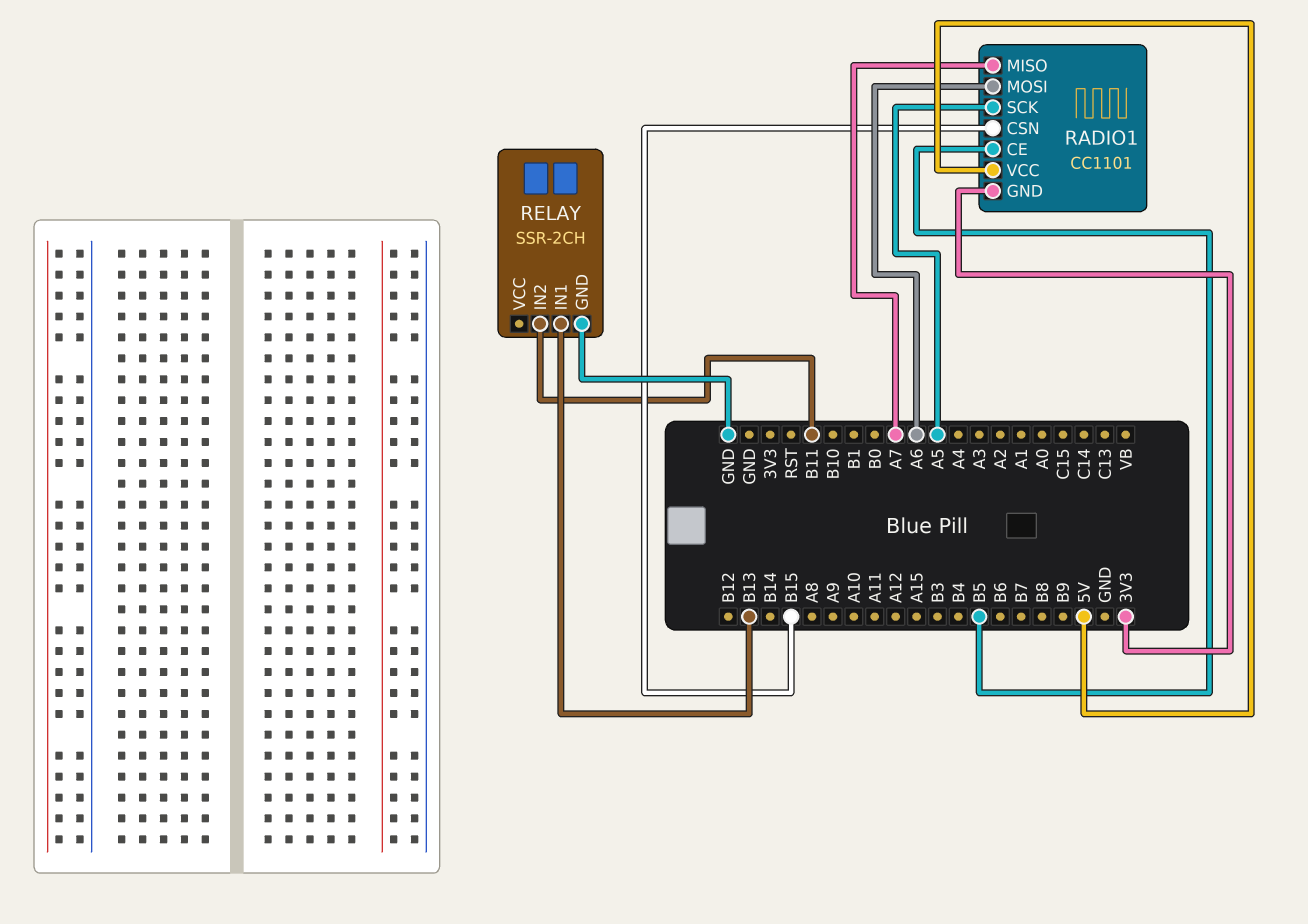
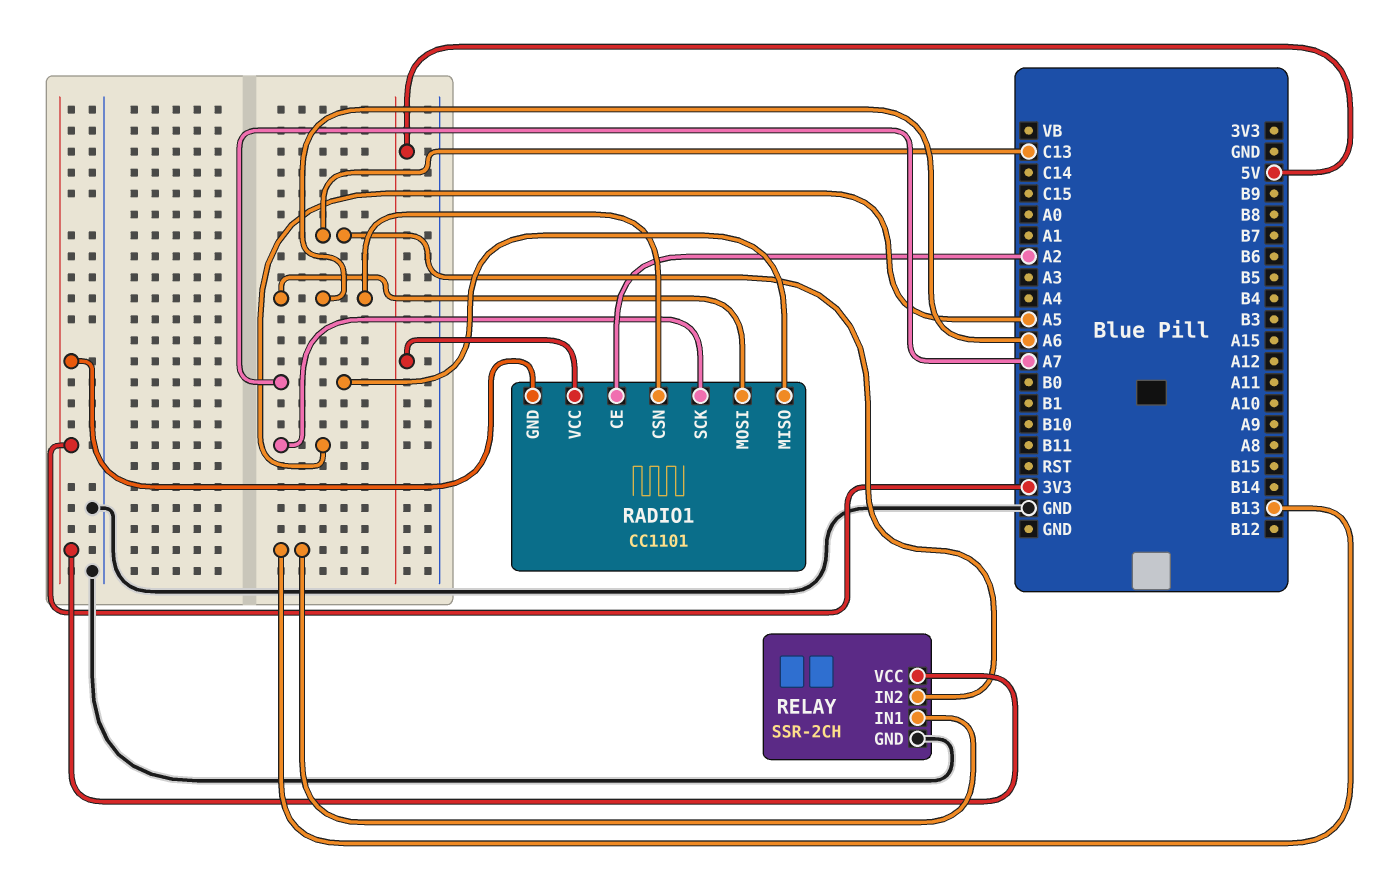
RADIO1 pin CE: B5 -> A2
RADIO1 pin CSN: B15 -> A6
RELAY pin IN2: B11 -> C13
RELAY pin VCC: none -> 3V3

